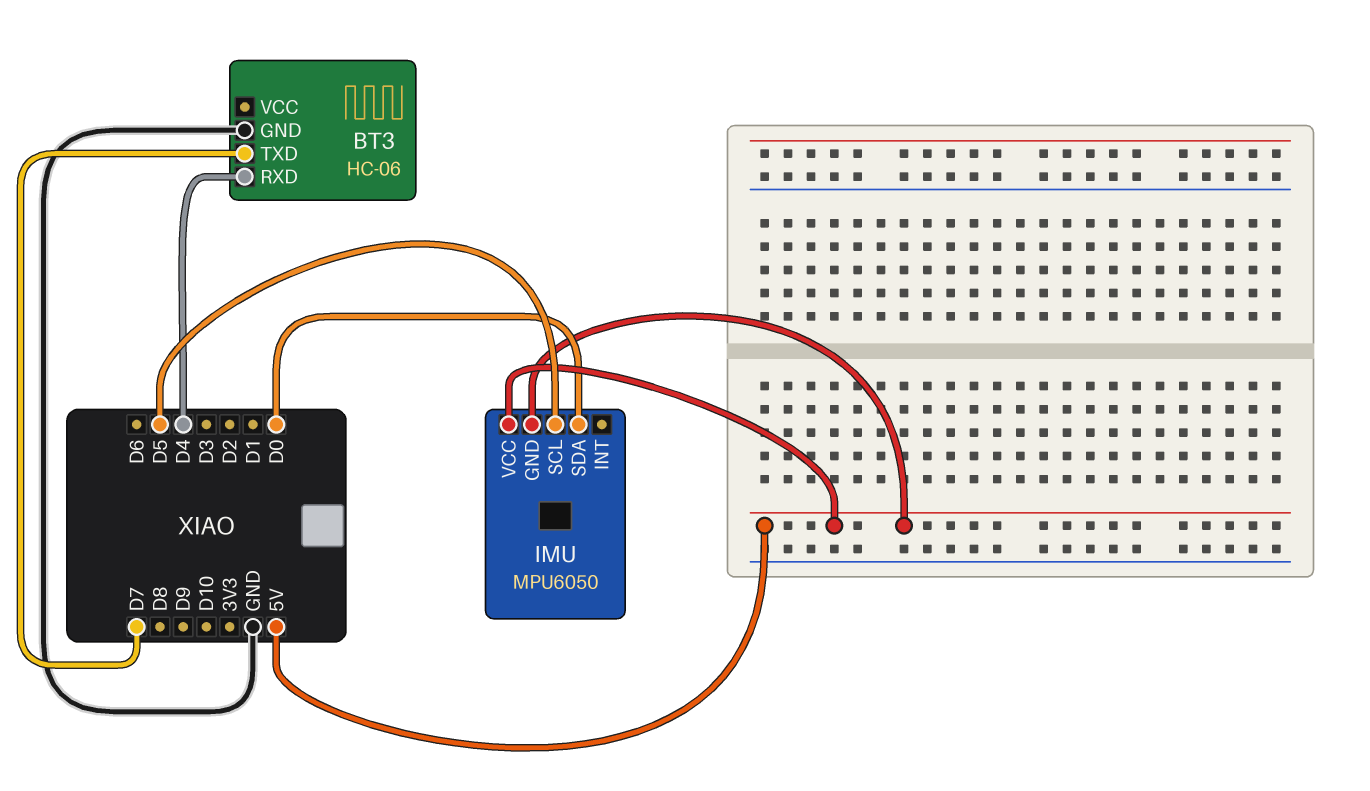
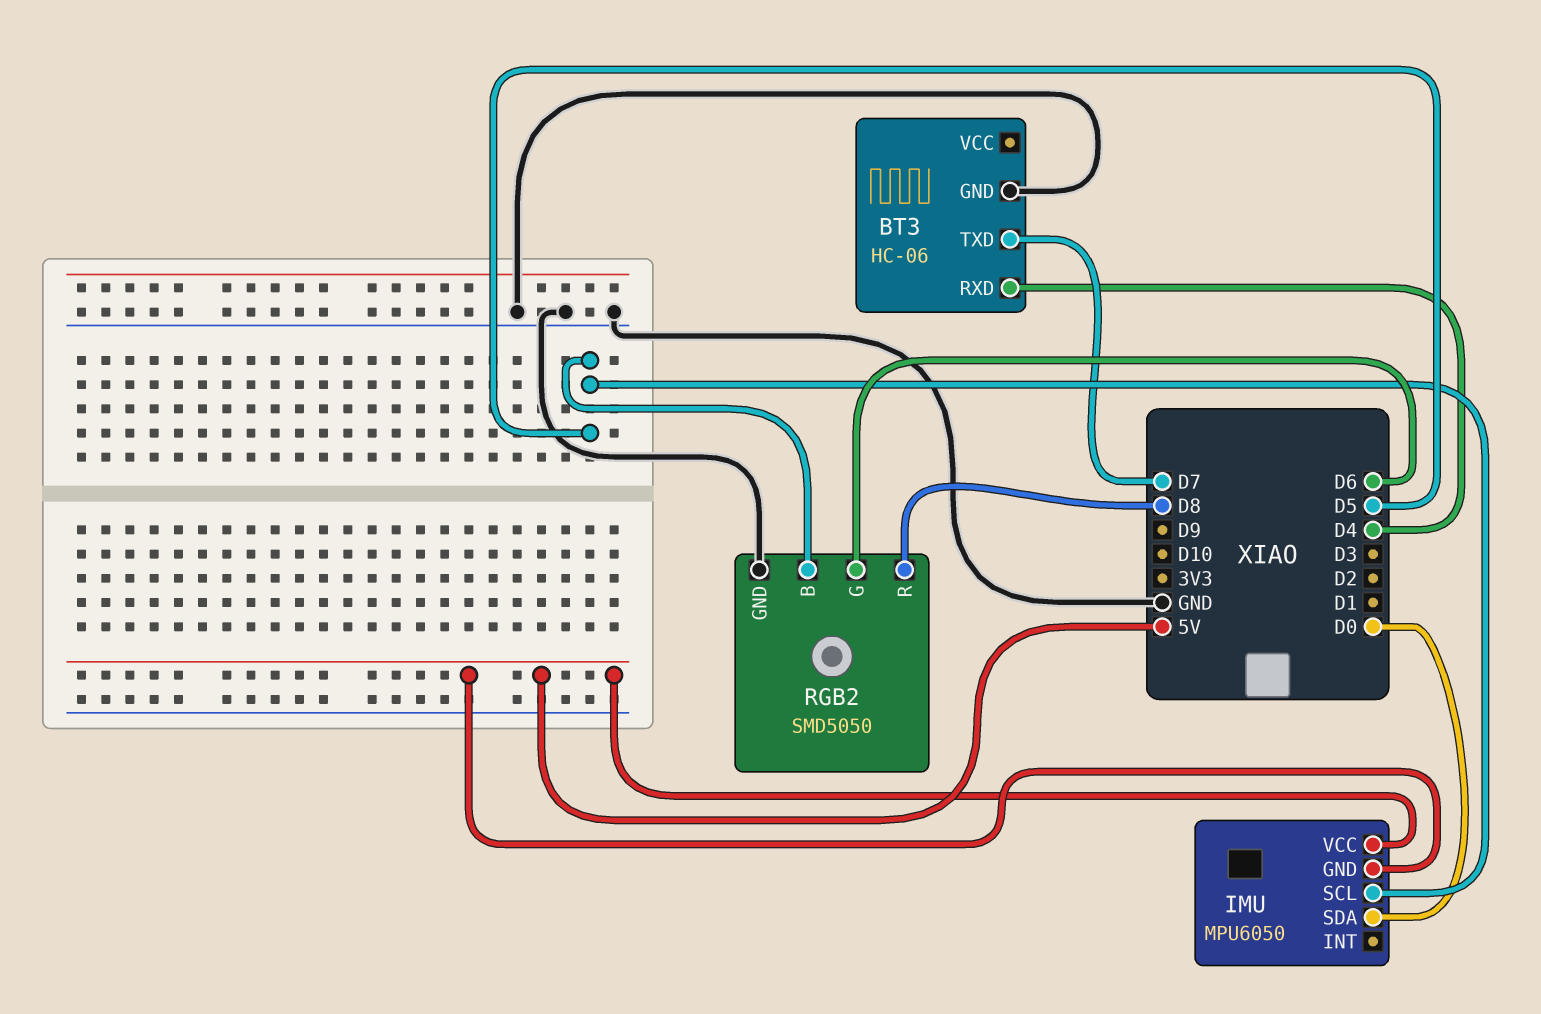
RGB2: none -> SMD5050
RGB2 pin B: none -> D5
RGB2 pin G: none -> D6
RGB2 pin GND: none -> GND
RGB2 pin R: none -> D8

